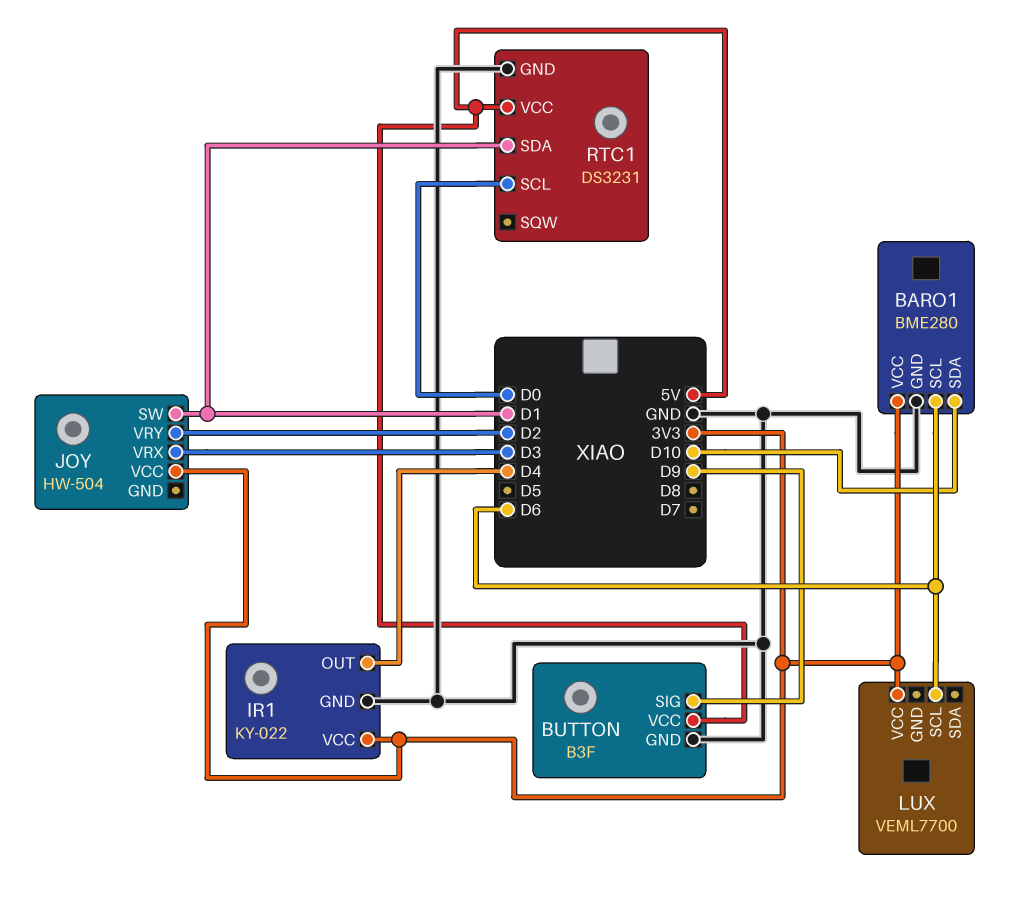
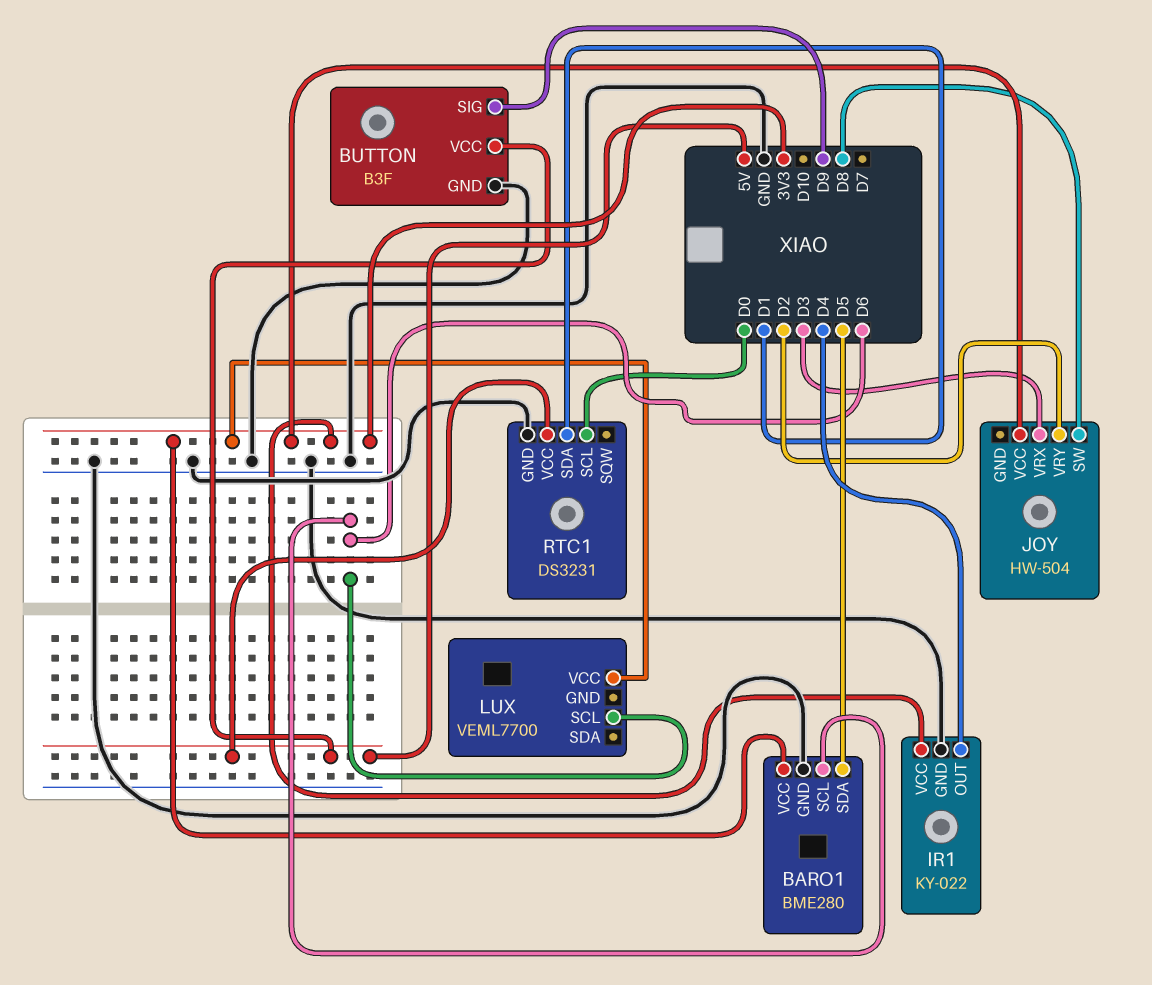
BARO1 pin SDA: D10 -> D5
JOY pin SW: D1 -> D8

